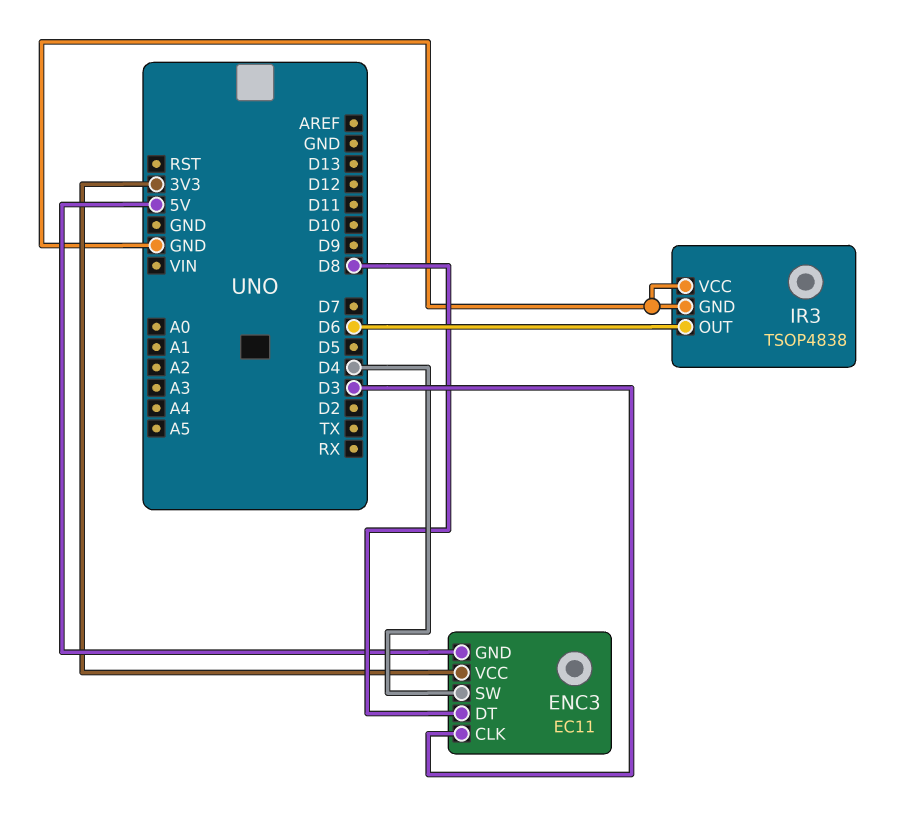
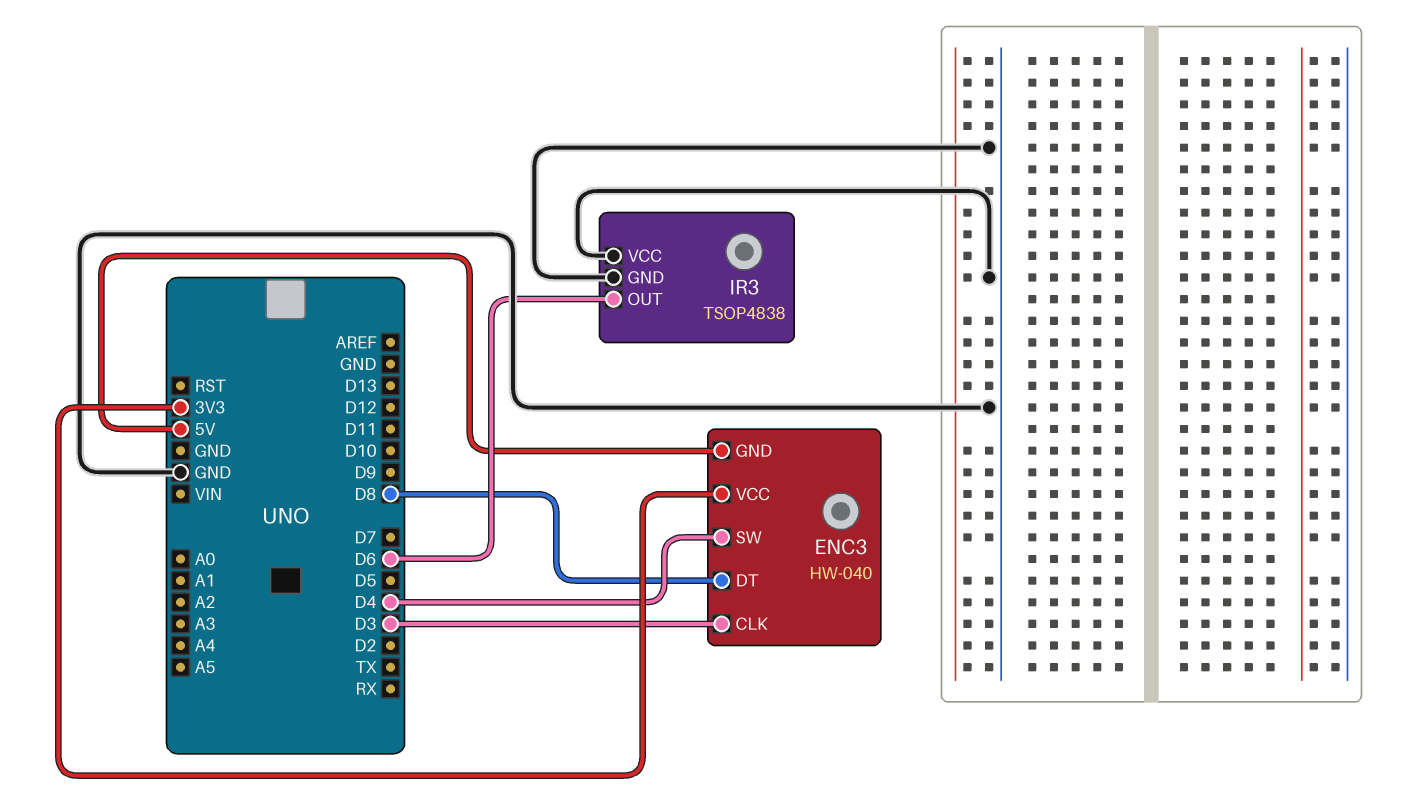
ENC3: EC11 -> HW-040

